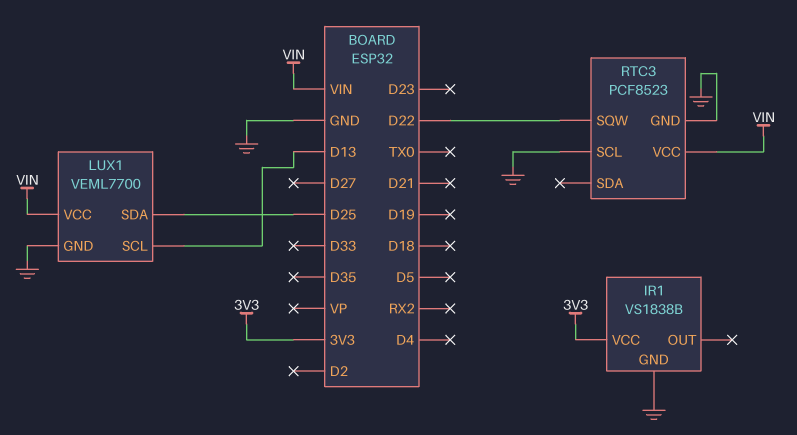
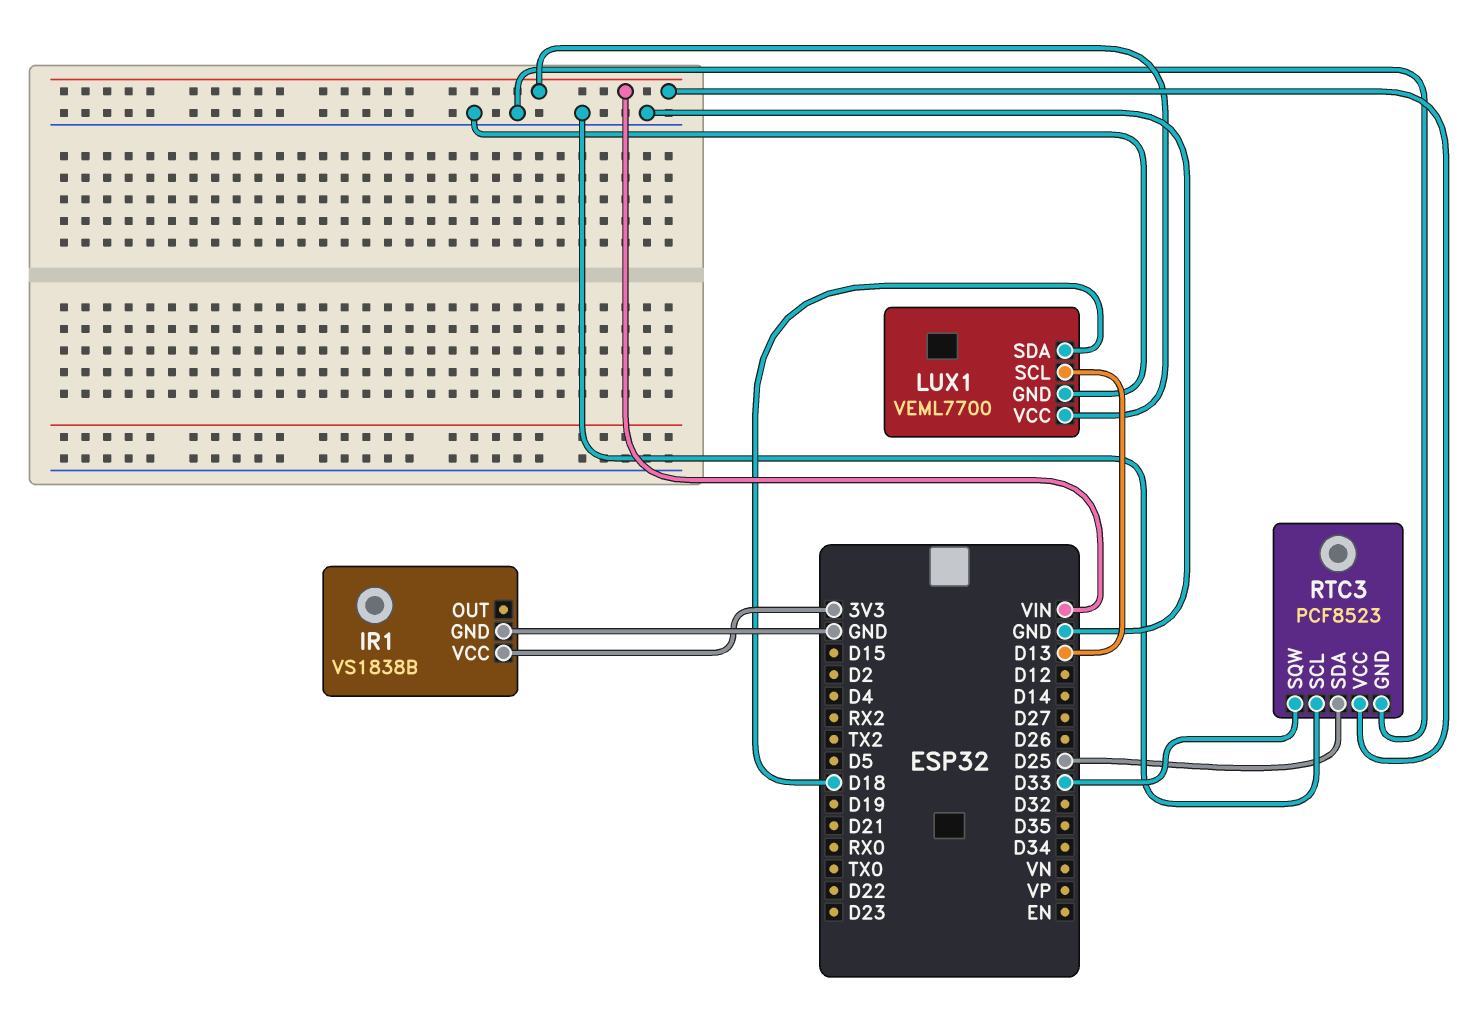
LUX1 pin SDA: D25 -> D18
RTC3 pin SDA: none -> D25
RTC3 pin SQW: D22 -> D33

